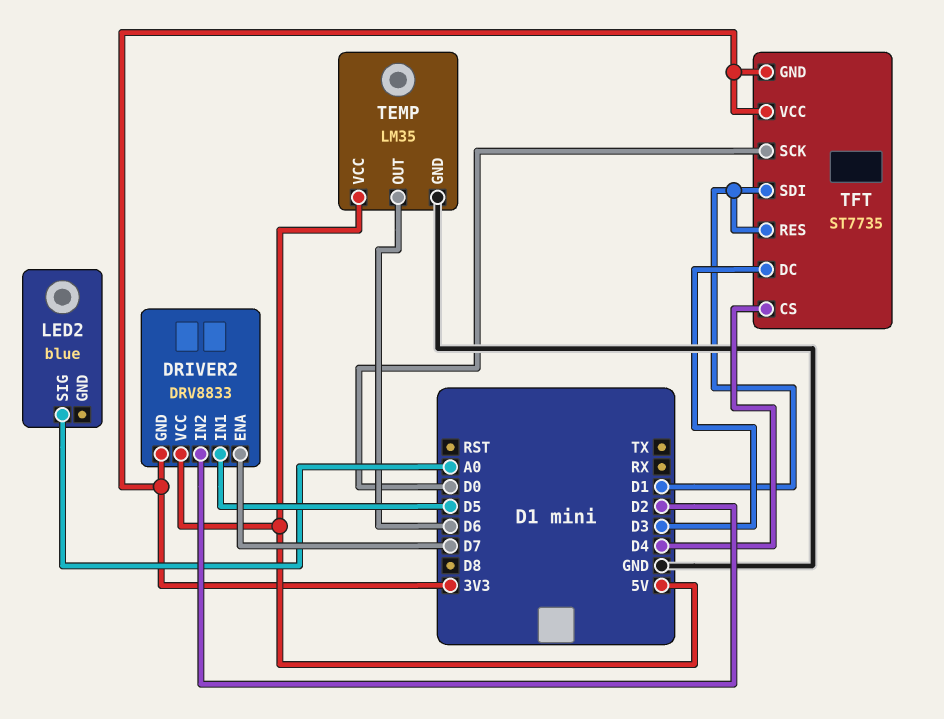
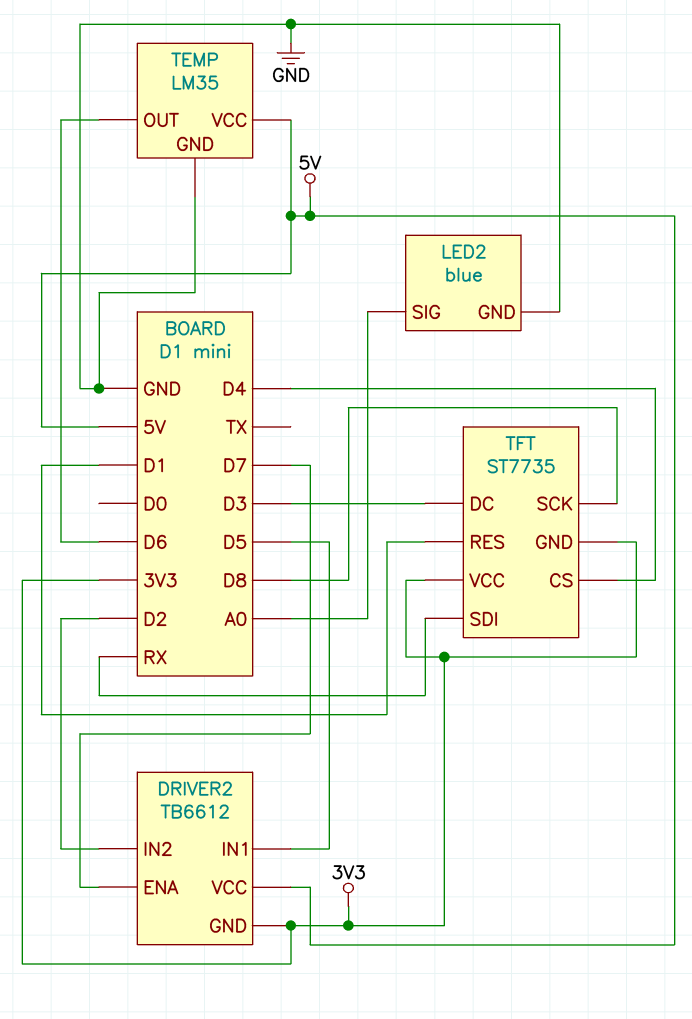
DRIVER2: DRV8833 -> TB6612
LED2 pin GND: none -> GND
TFT pin SCK: D0 -> D8
TFT pin SDI: D1 -> RX

